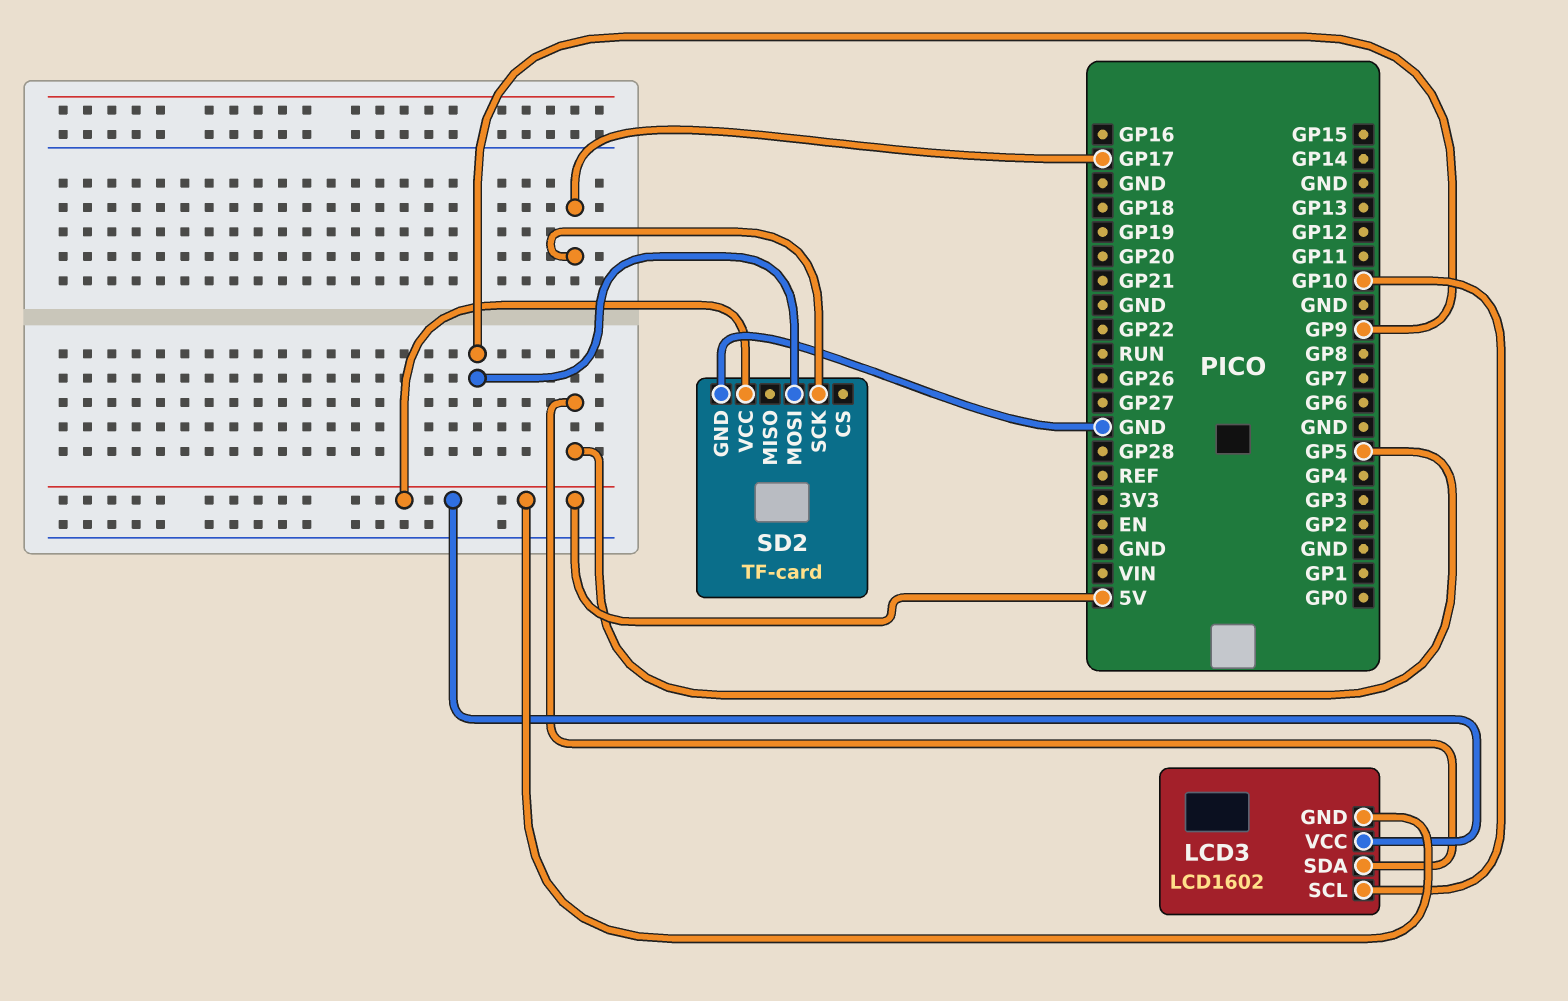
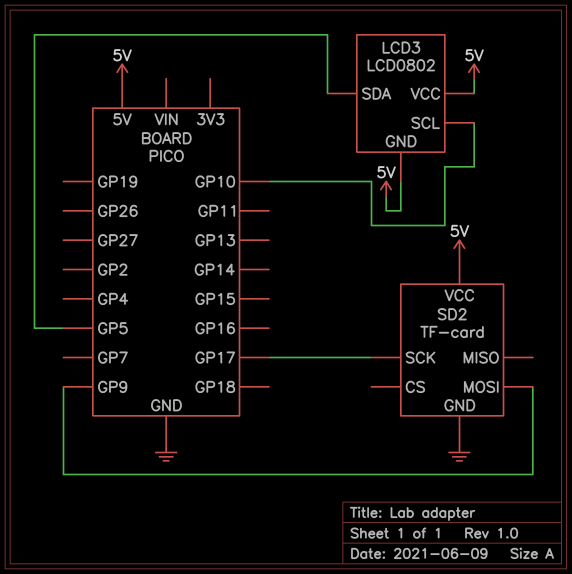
LCD3: LCD1602 -> LCD0802

